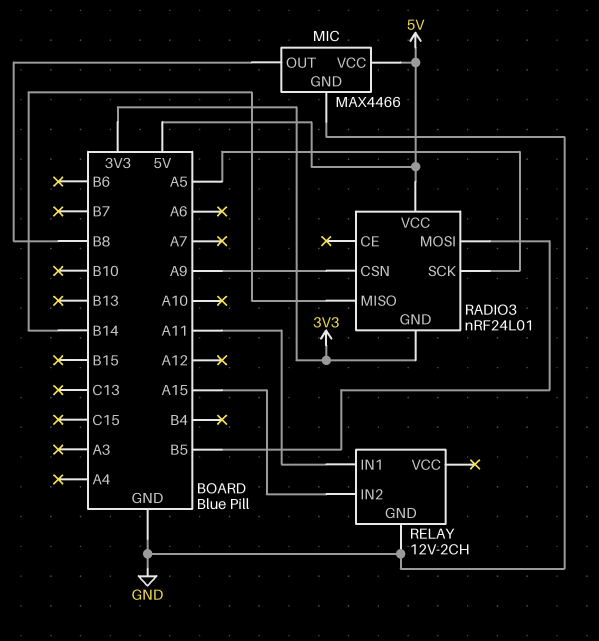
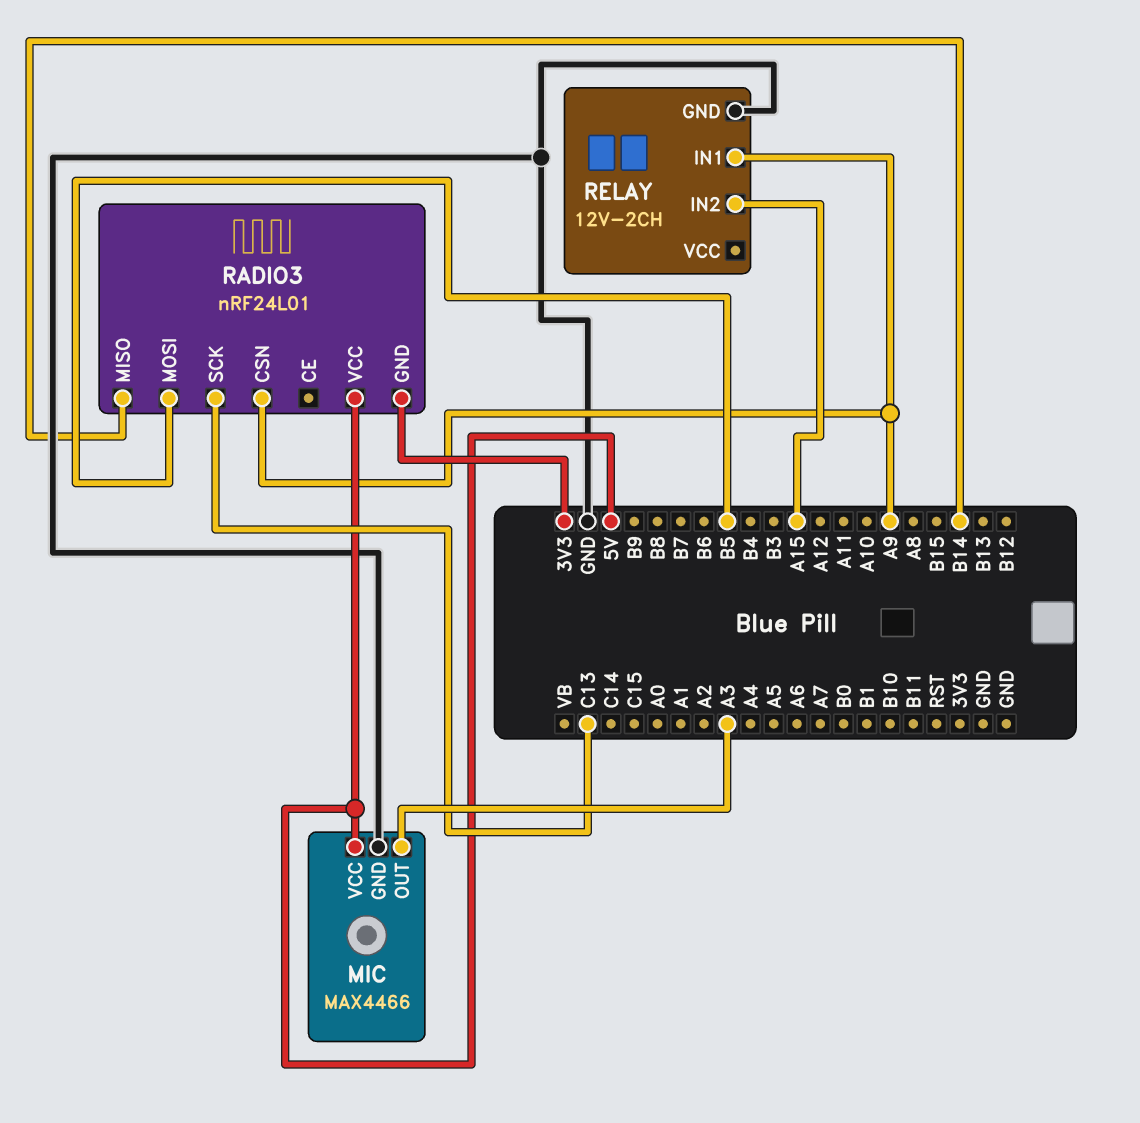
MIC pin OUT: B8 -> A3
RADIO3 pin SCK: A5 -> C13
RELAY pin IN1: A11 -> A9

